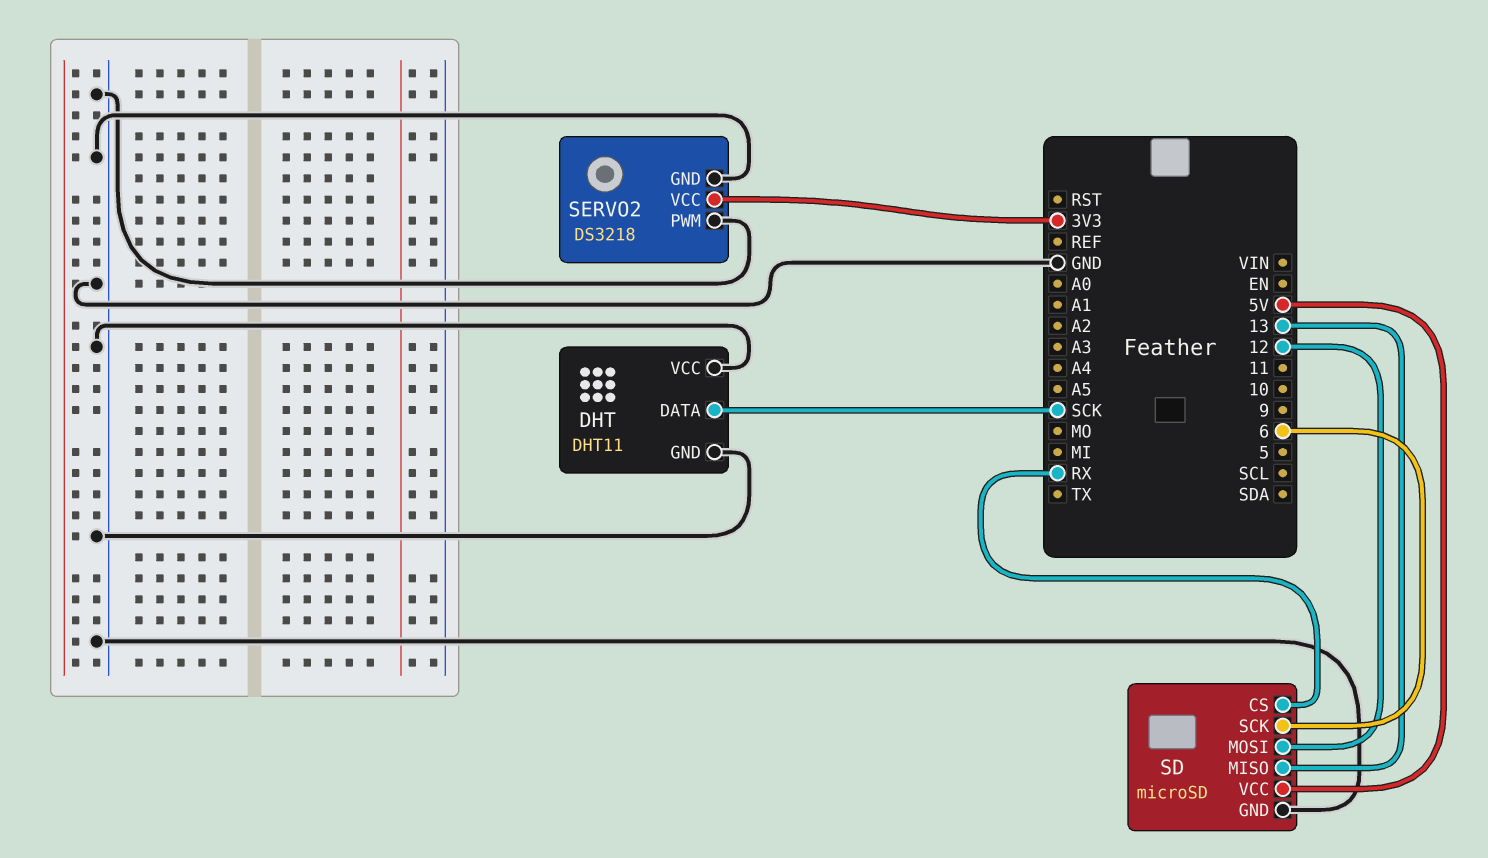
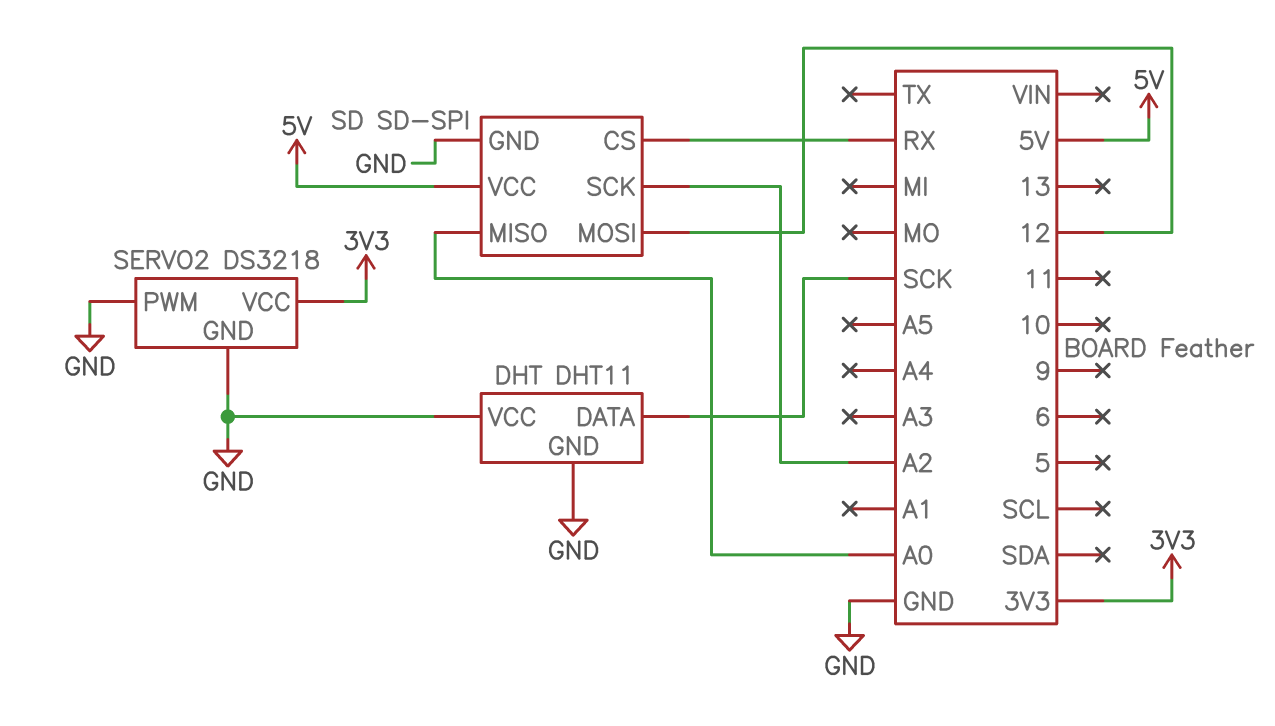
SD: microSD -> SD-SPI
SD pin MISO: 13 -> A0
SD pin SCK: 6 -> A2

